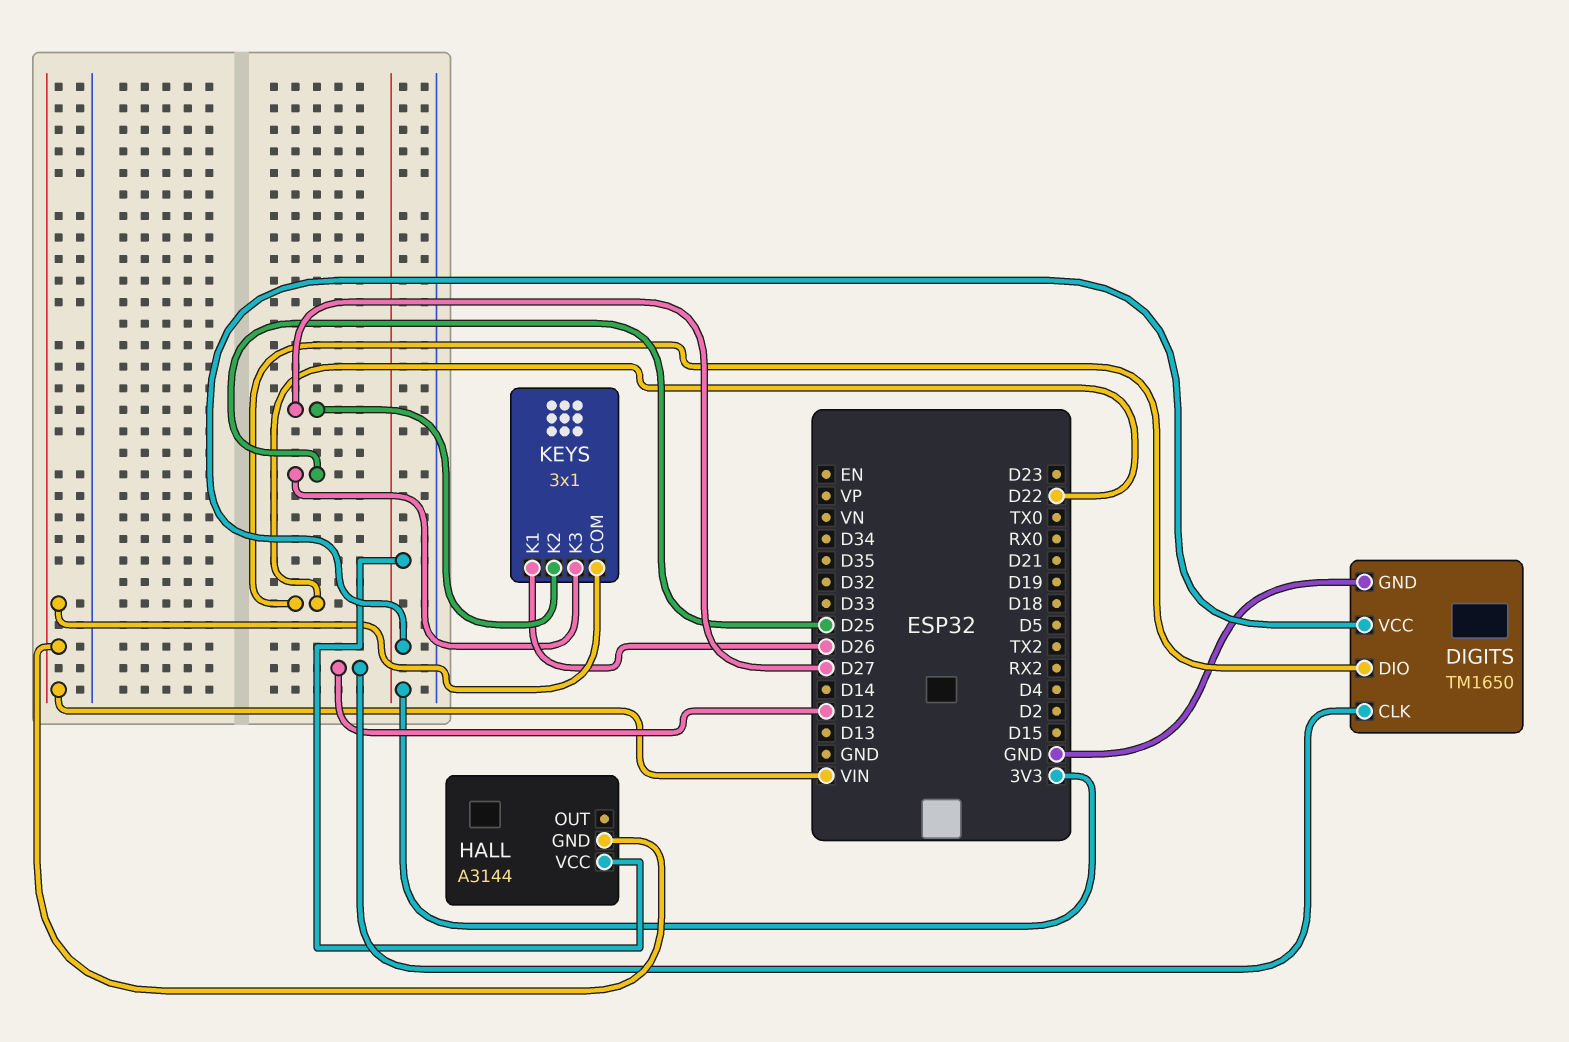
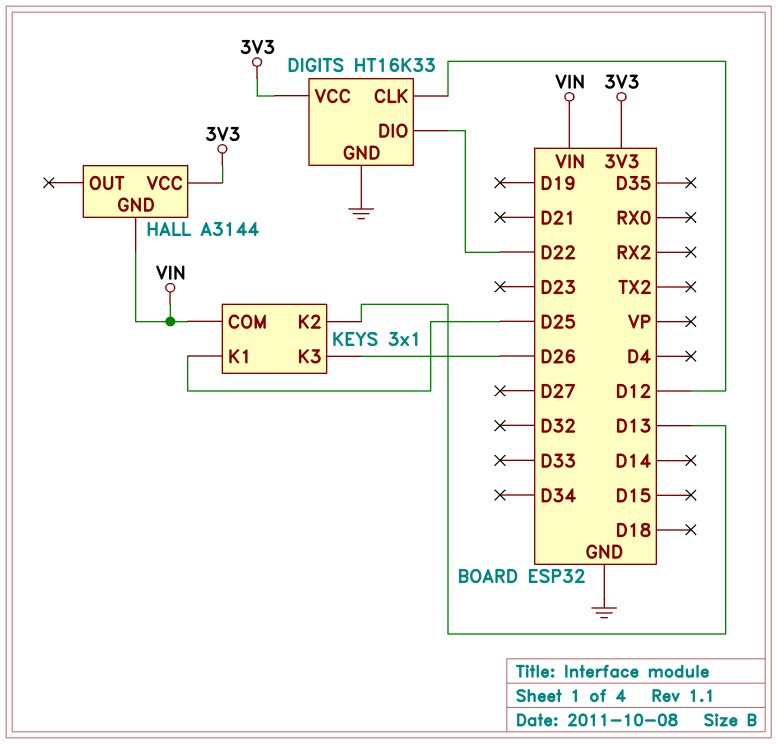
DIGITS: TM1650 -> HT16K33
KEYS pin K1: D26 -> D25
KEYS pin K2: D27 -> D13
KEYS pin K3: D25 -> D26

